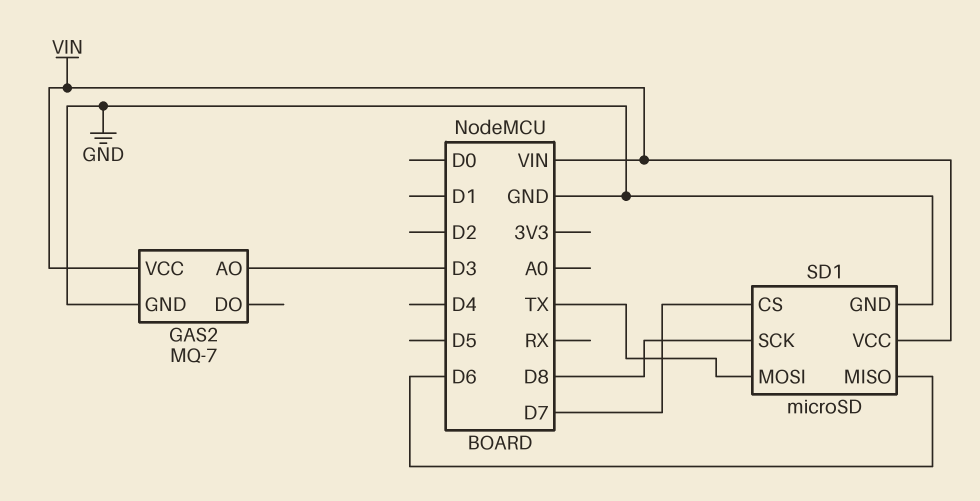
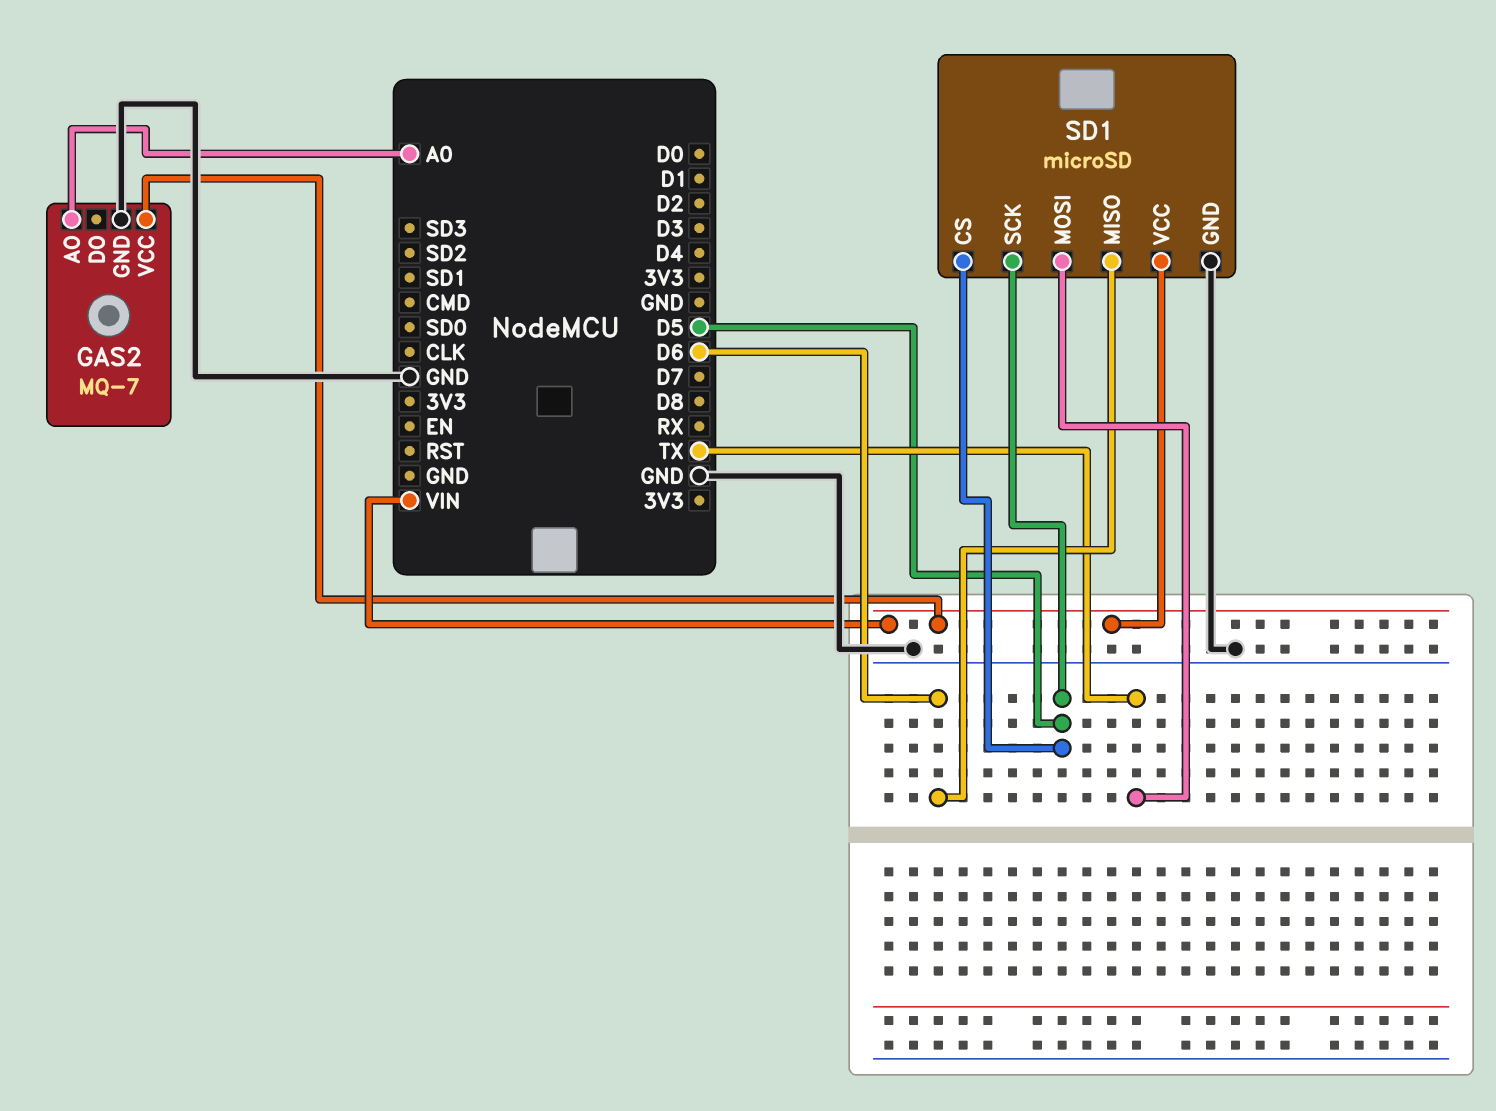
GAS2 pin AO: D3 -> A0
SD1 pin CS: D7 -> D5
SD1 pin SCK: D8 -> D5

